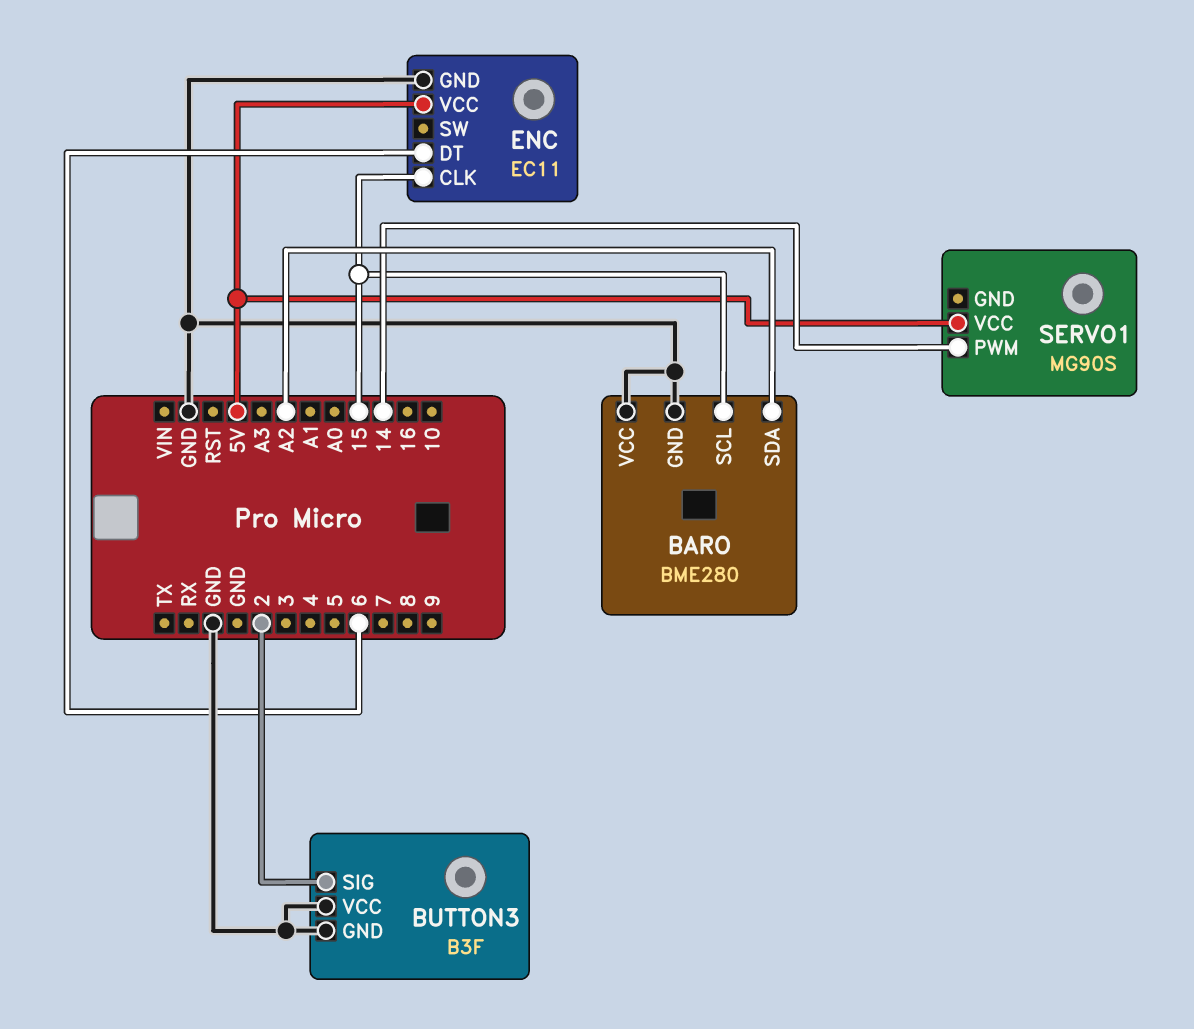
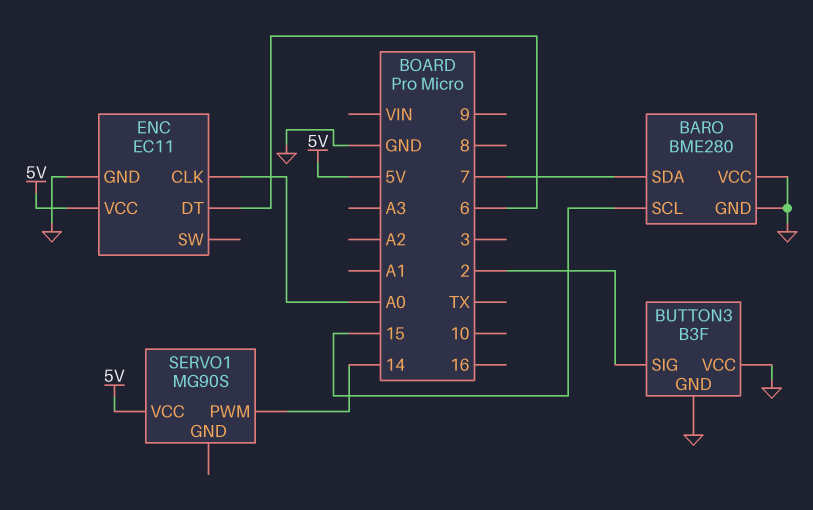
BARO pin SDA: A2 -> 7
ENC pin CLK: 15 -> A0

